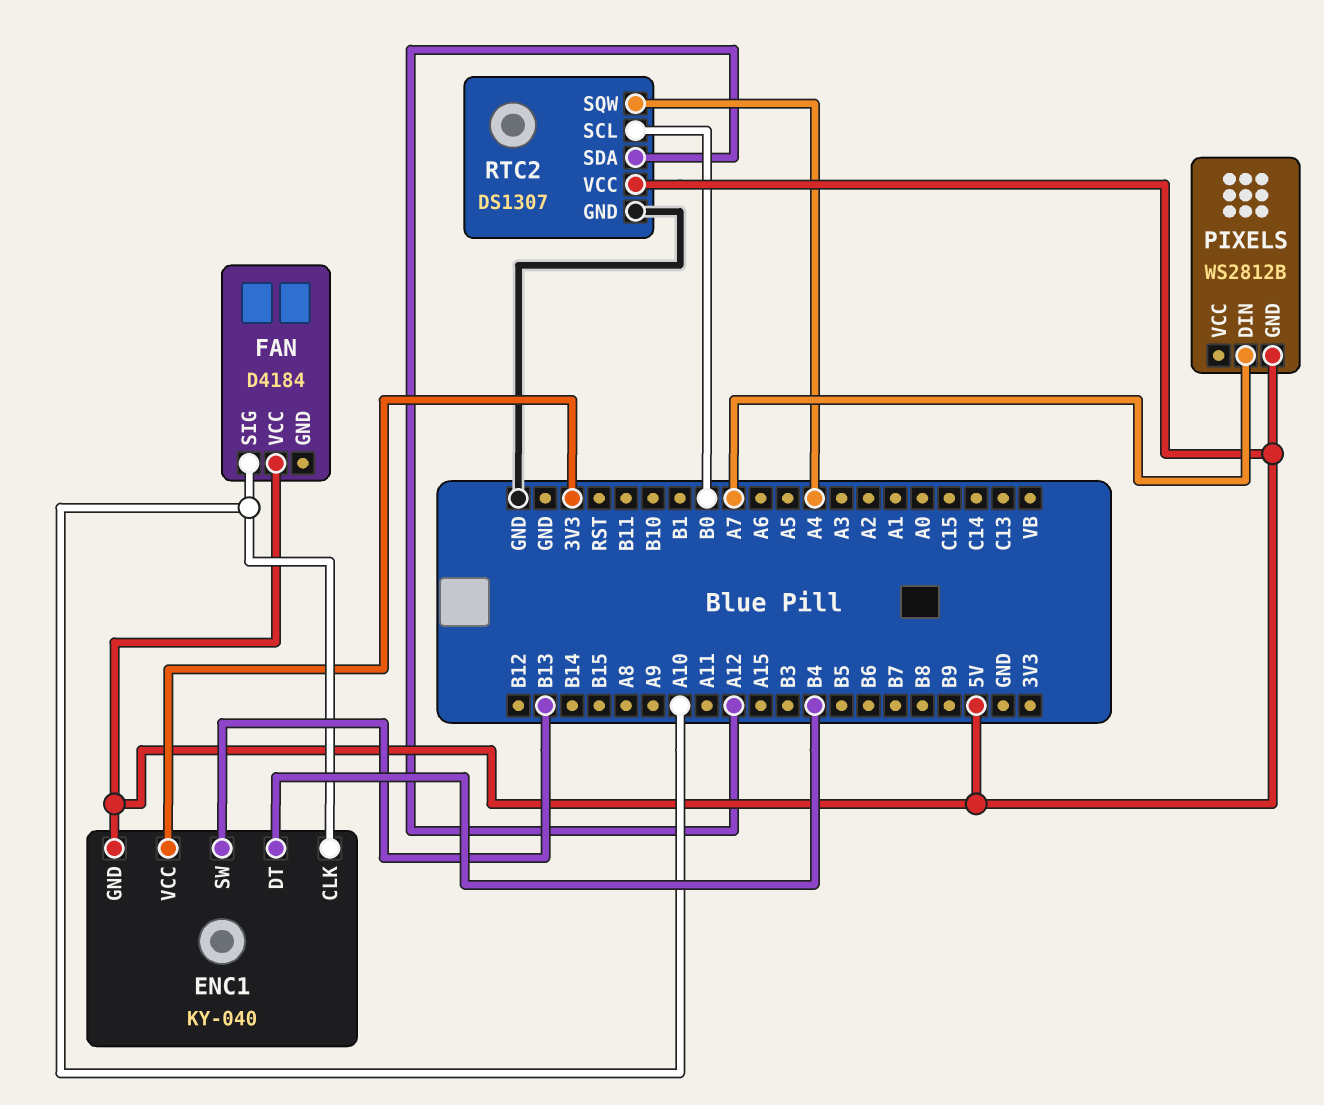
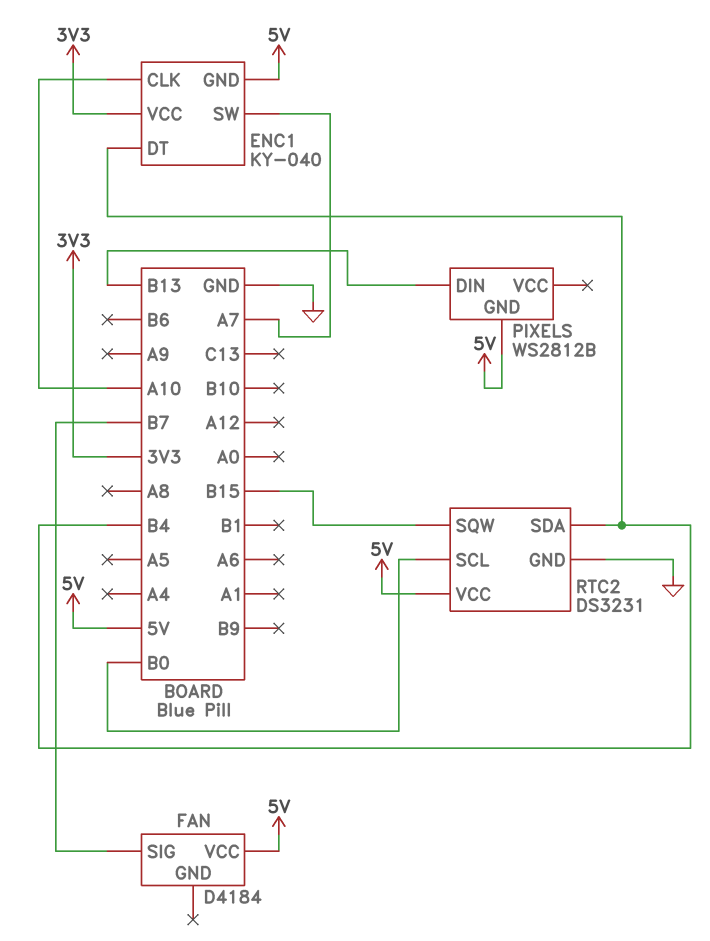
ENC1 pin SW: B13 -> A7
FAN pin SIG: A10 -> B7
PIXELS pin DIN: A7 -> B13
RTC2: DS1307 -> DS3231
RTC2 pin SDA: A12 -> B4
RTC2 pin SQW: A4 -> B15

